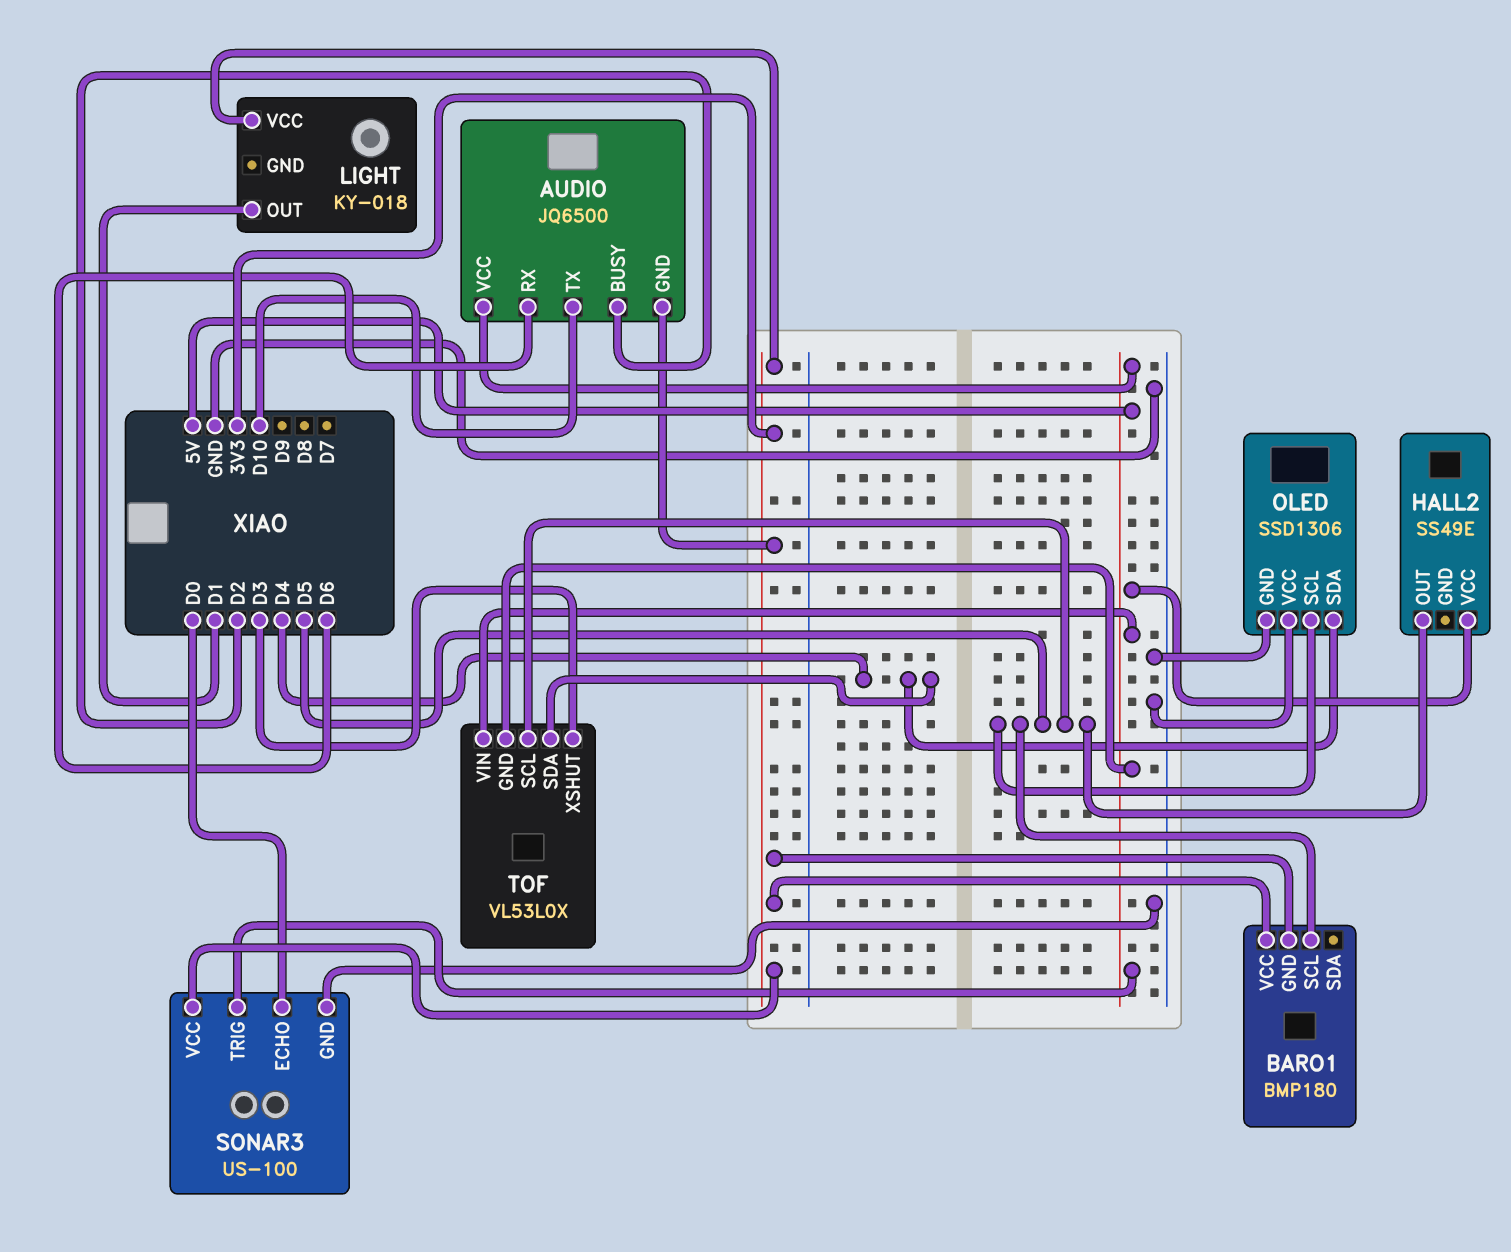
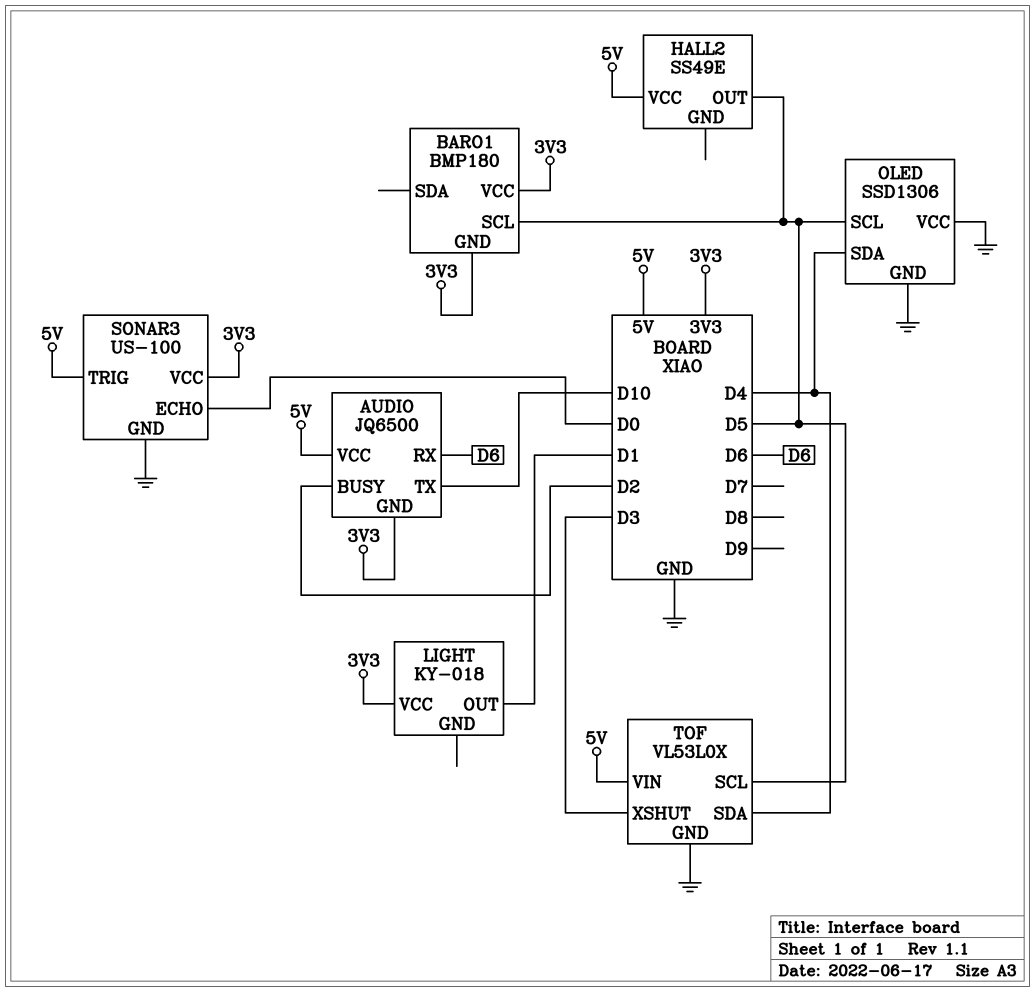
TOF pin GND: 5V -> GND

